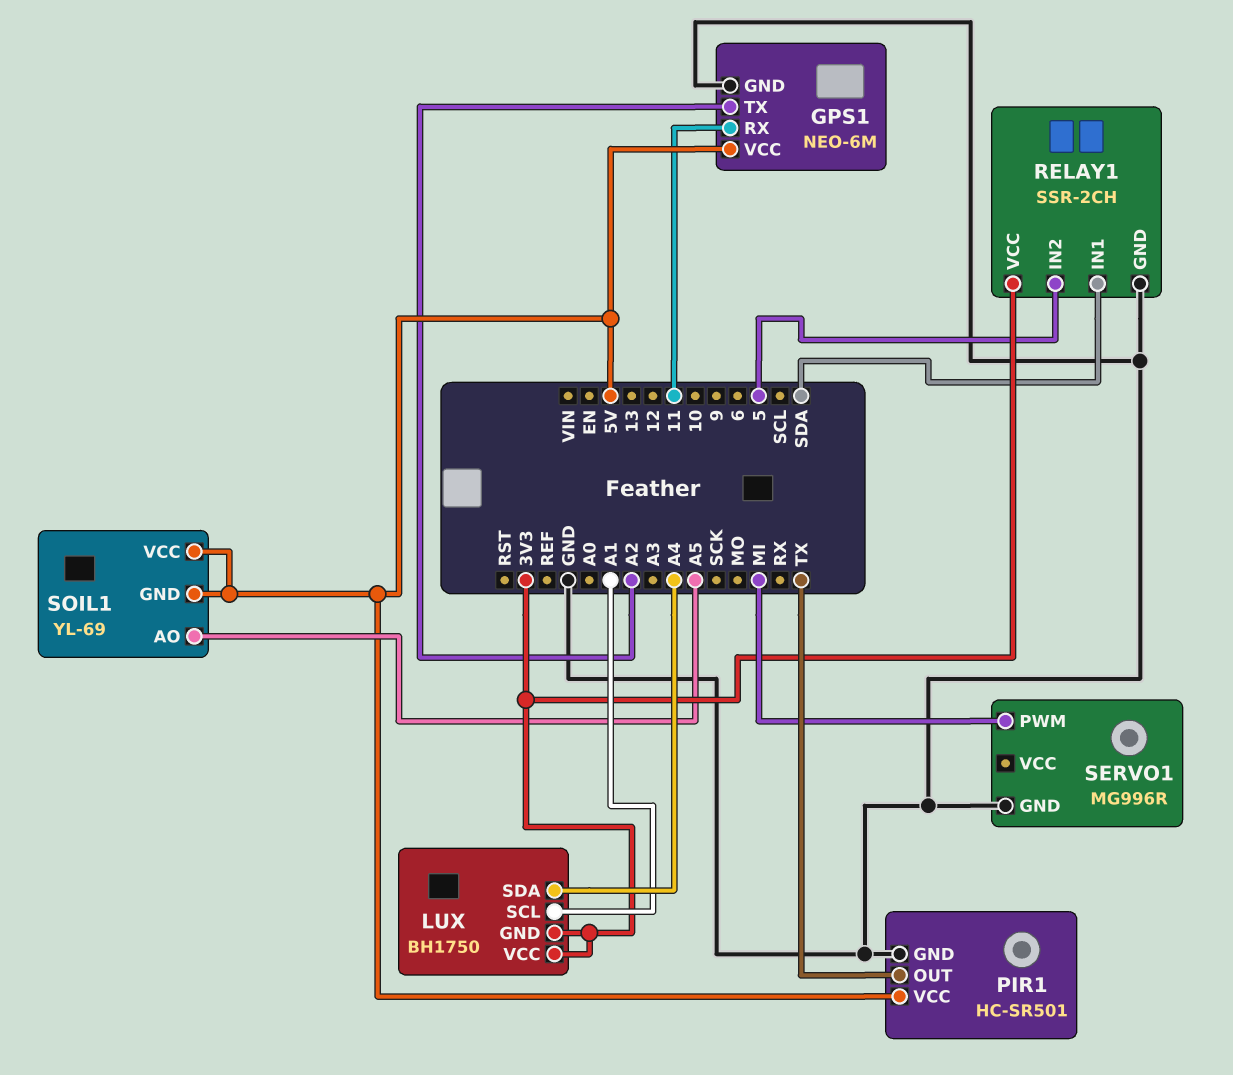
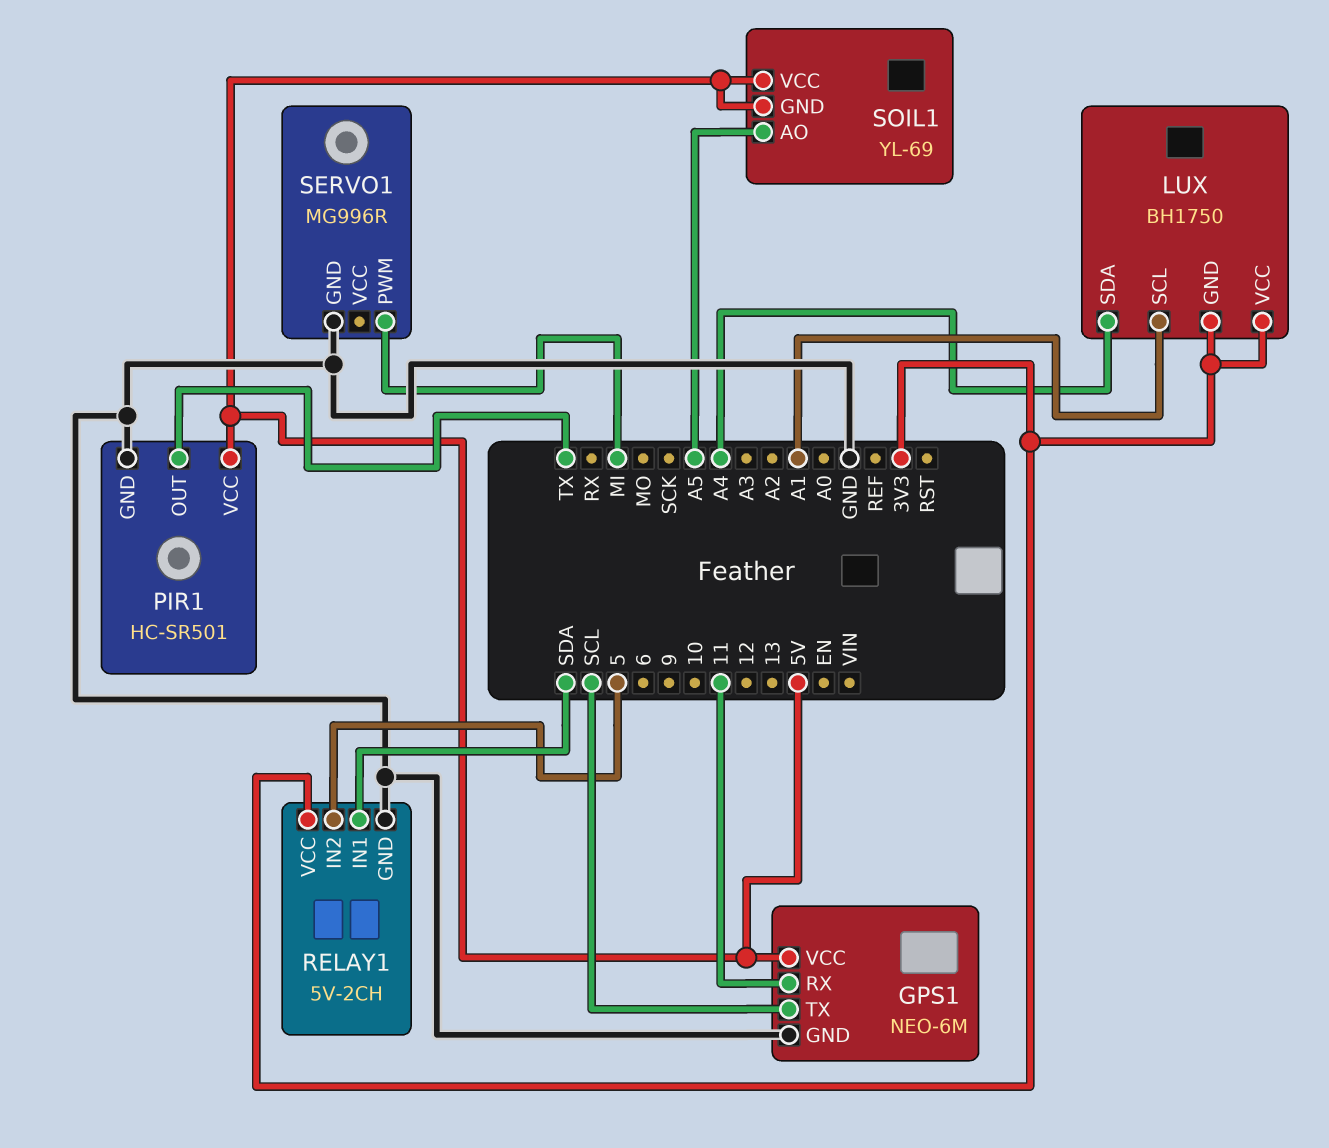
GPS1 pin TX: A2 -> SCL
RELAY1: SSR-2CH -> 5V-2CH

